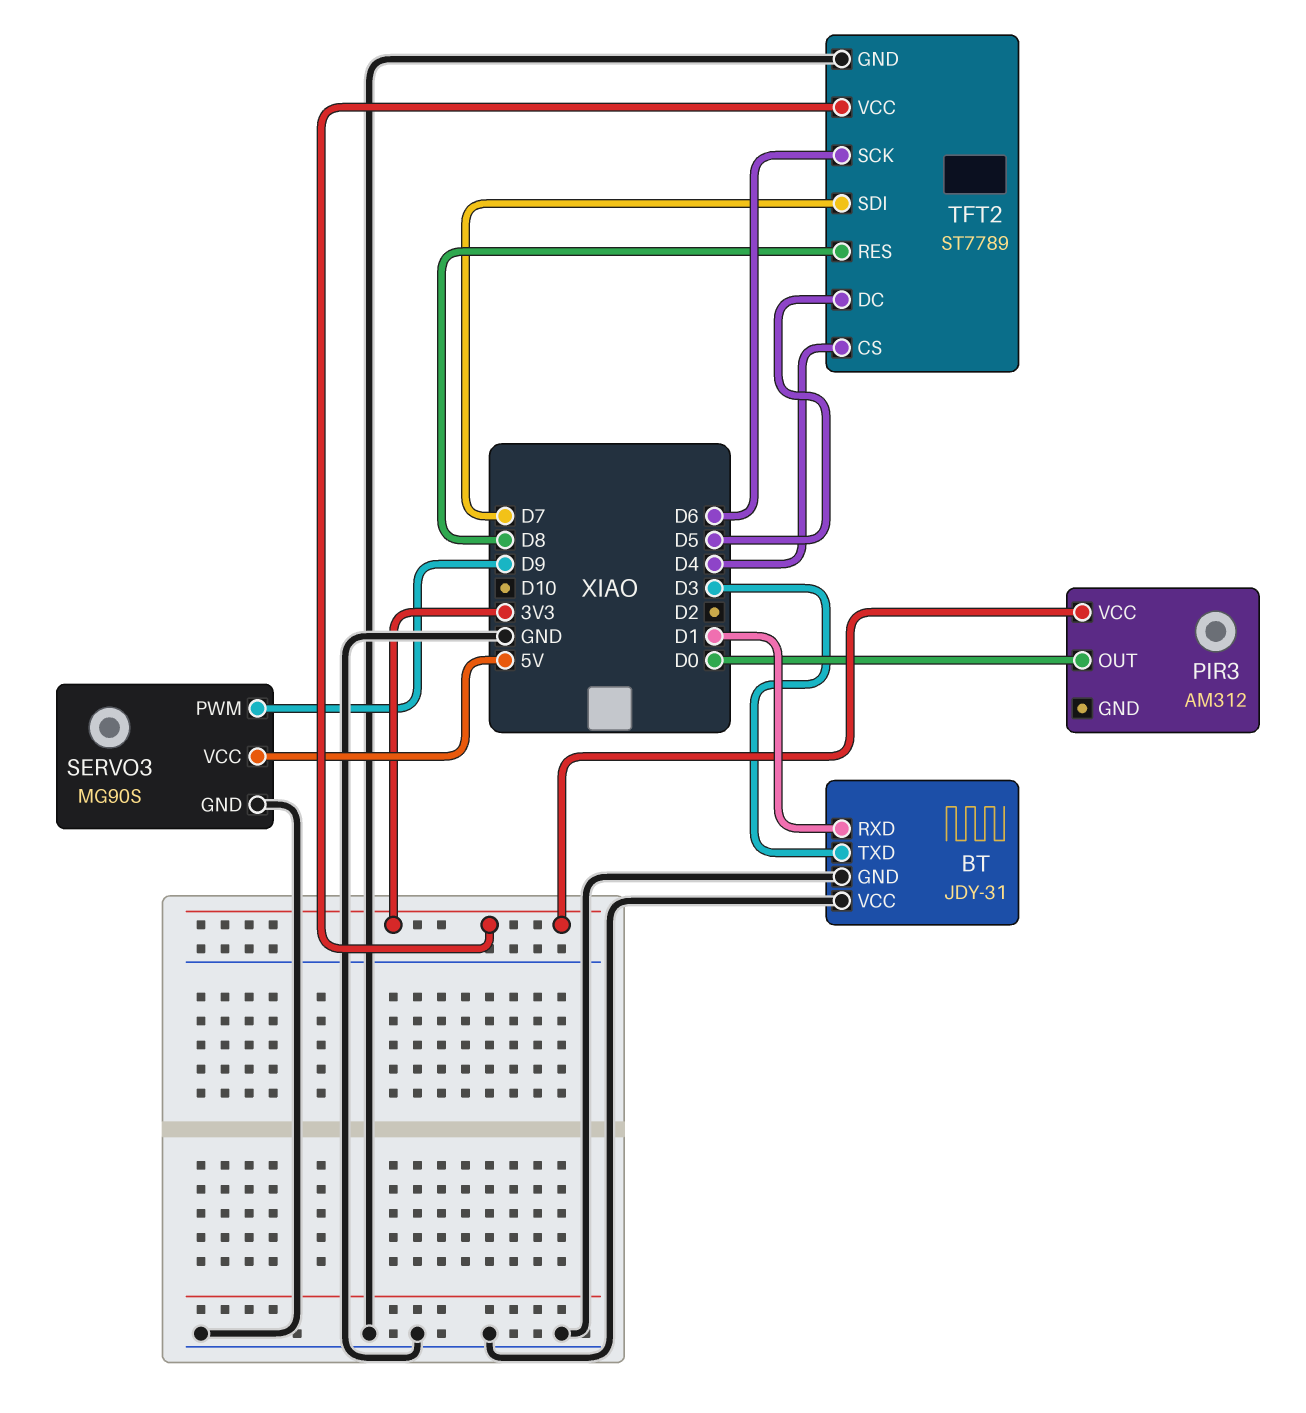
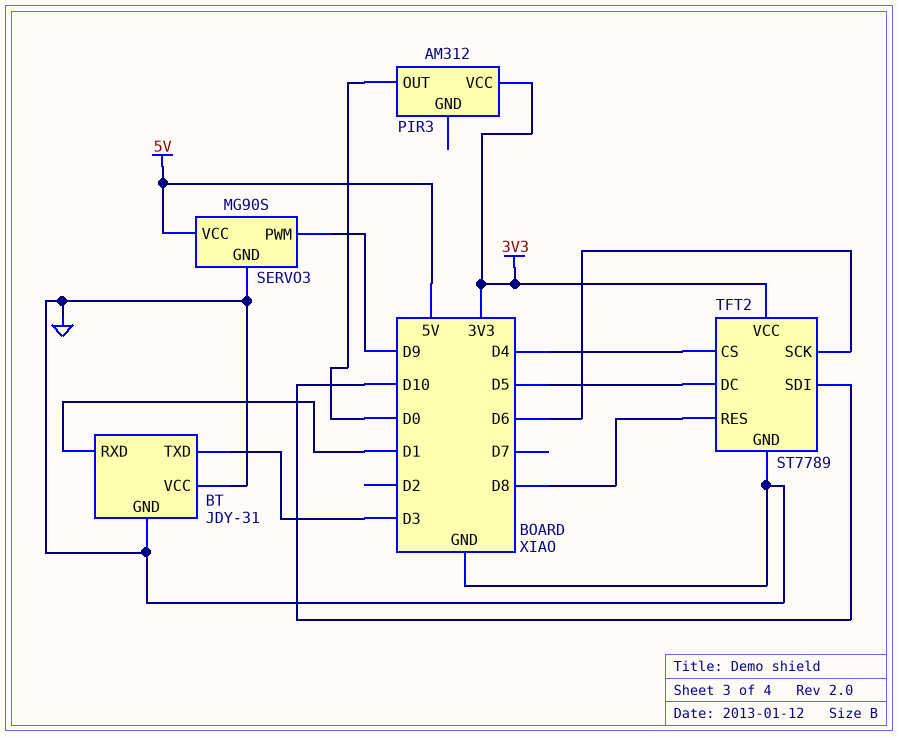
TFT2 pin SDI: D7 -> D10

